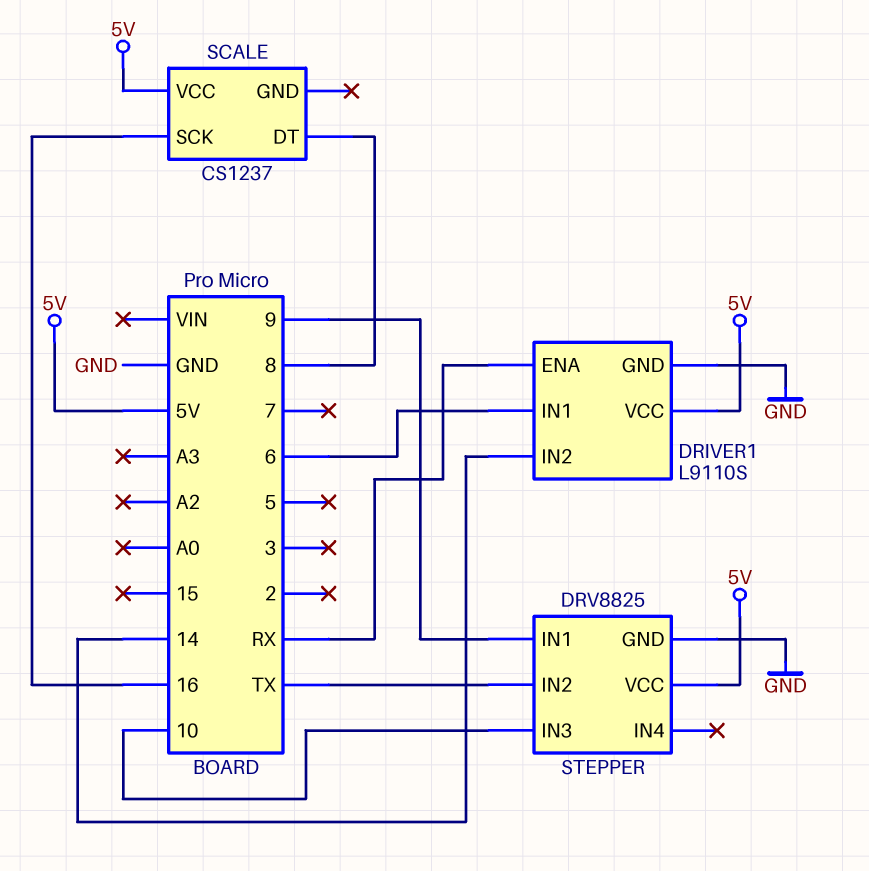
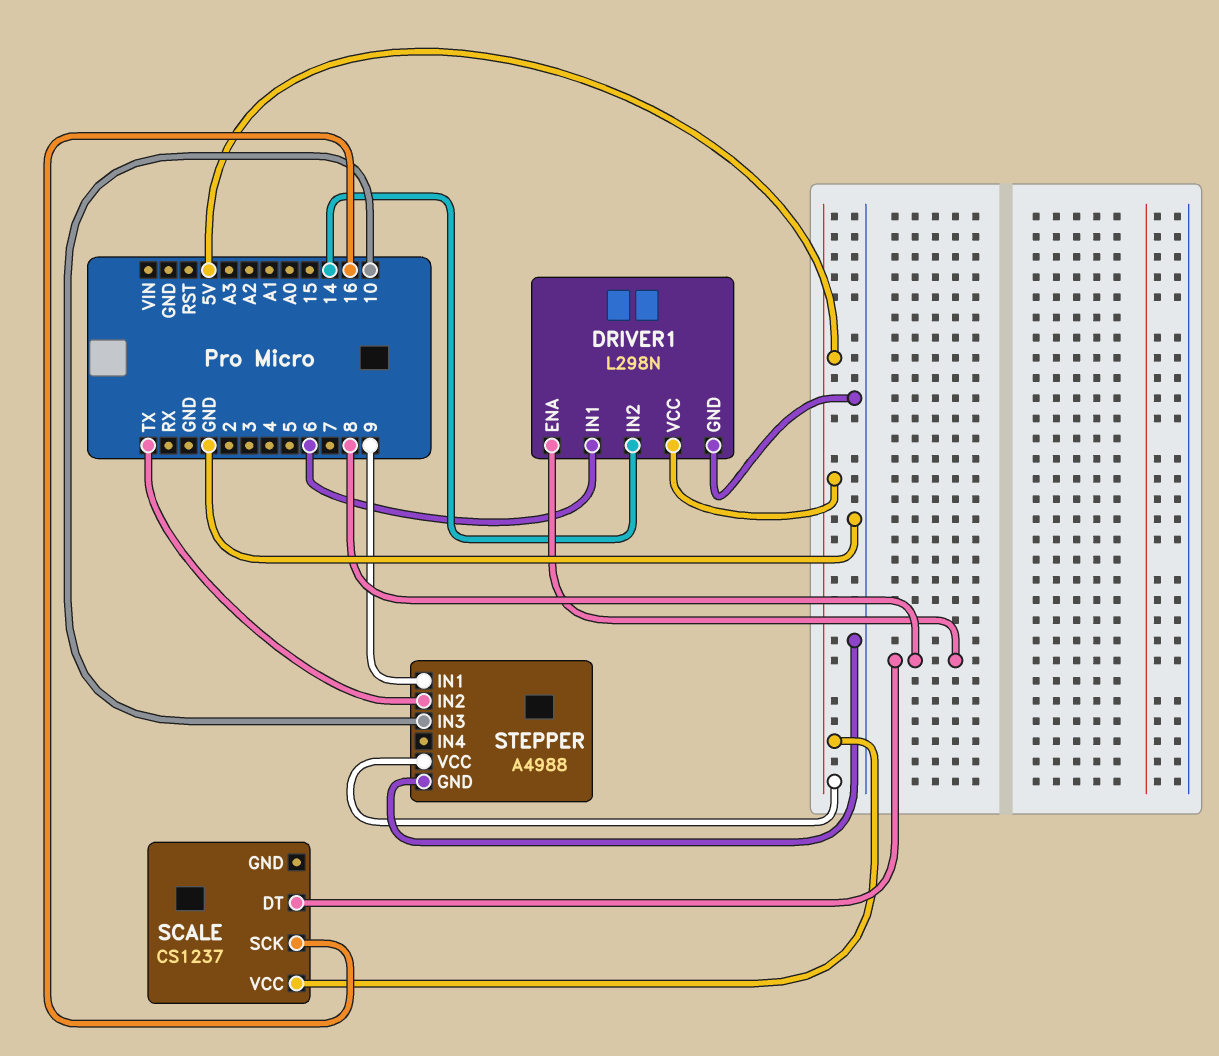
DRIVER1: L9110S -> L298N
DRIVER1 pin ENA: RX -> 8
STEPPER: DRV8825 -> A4988

